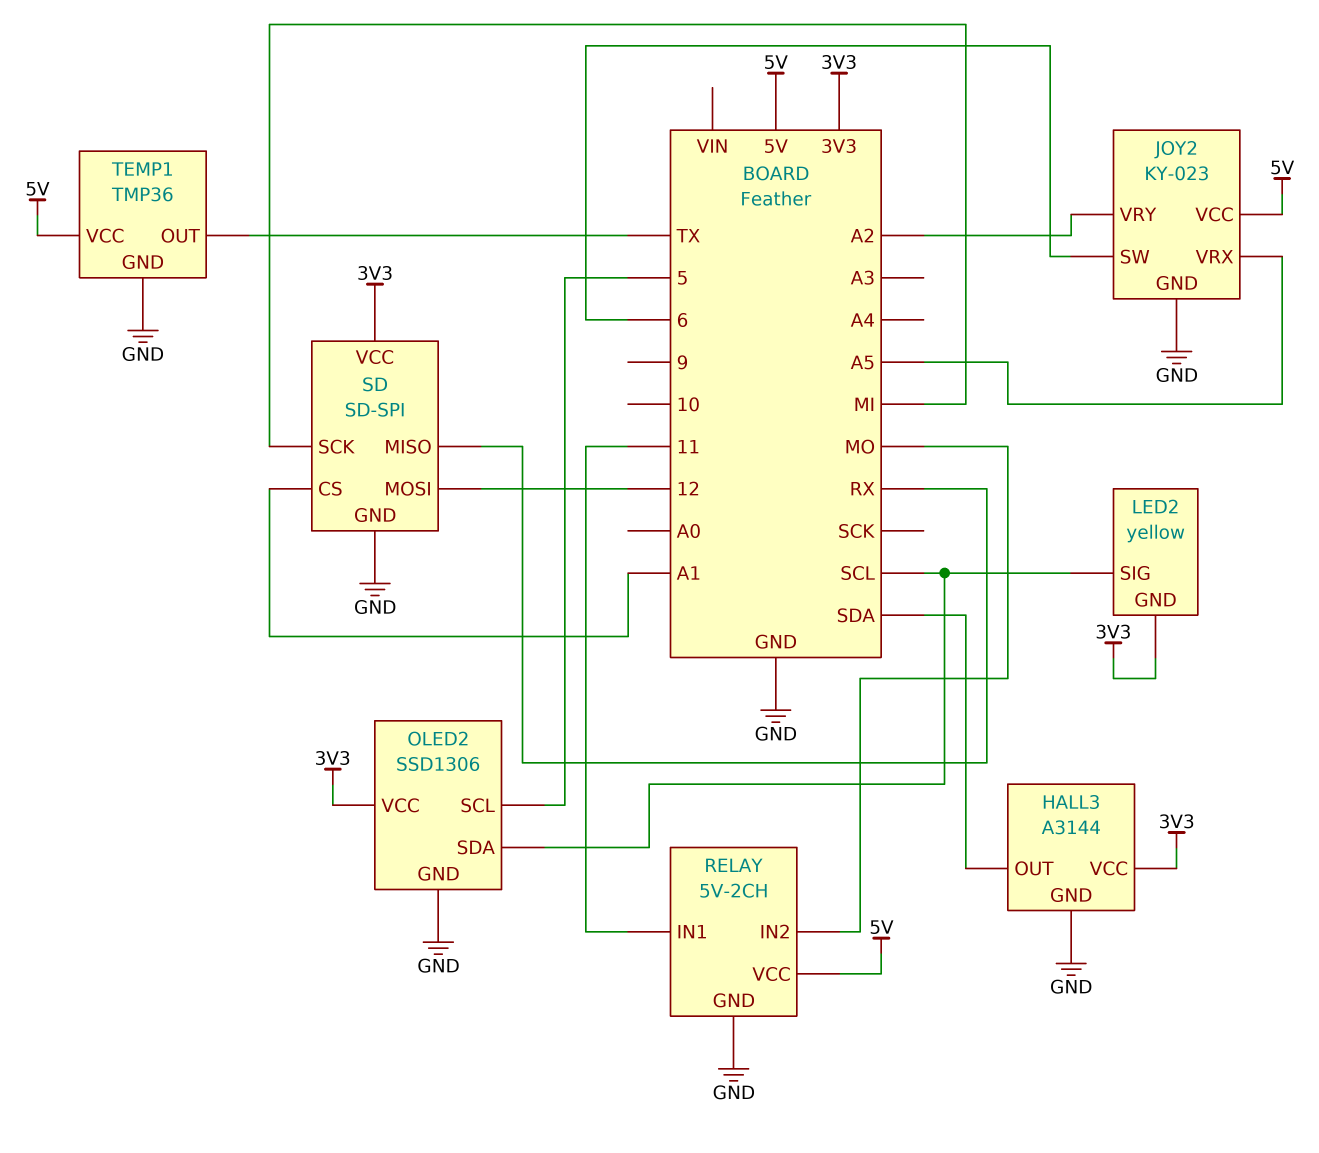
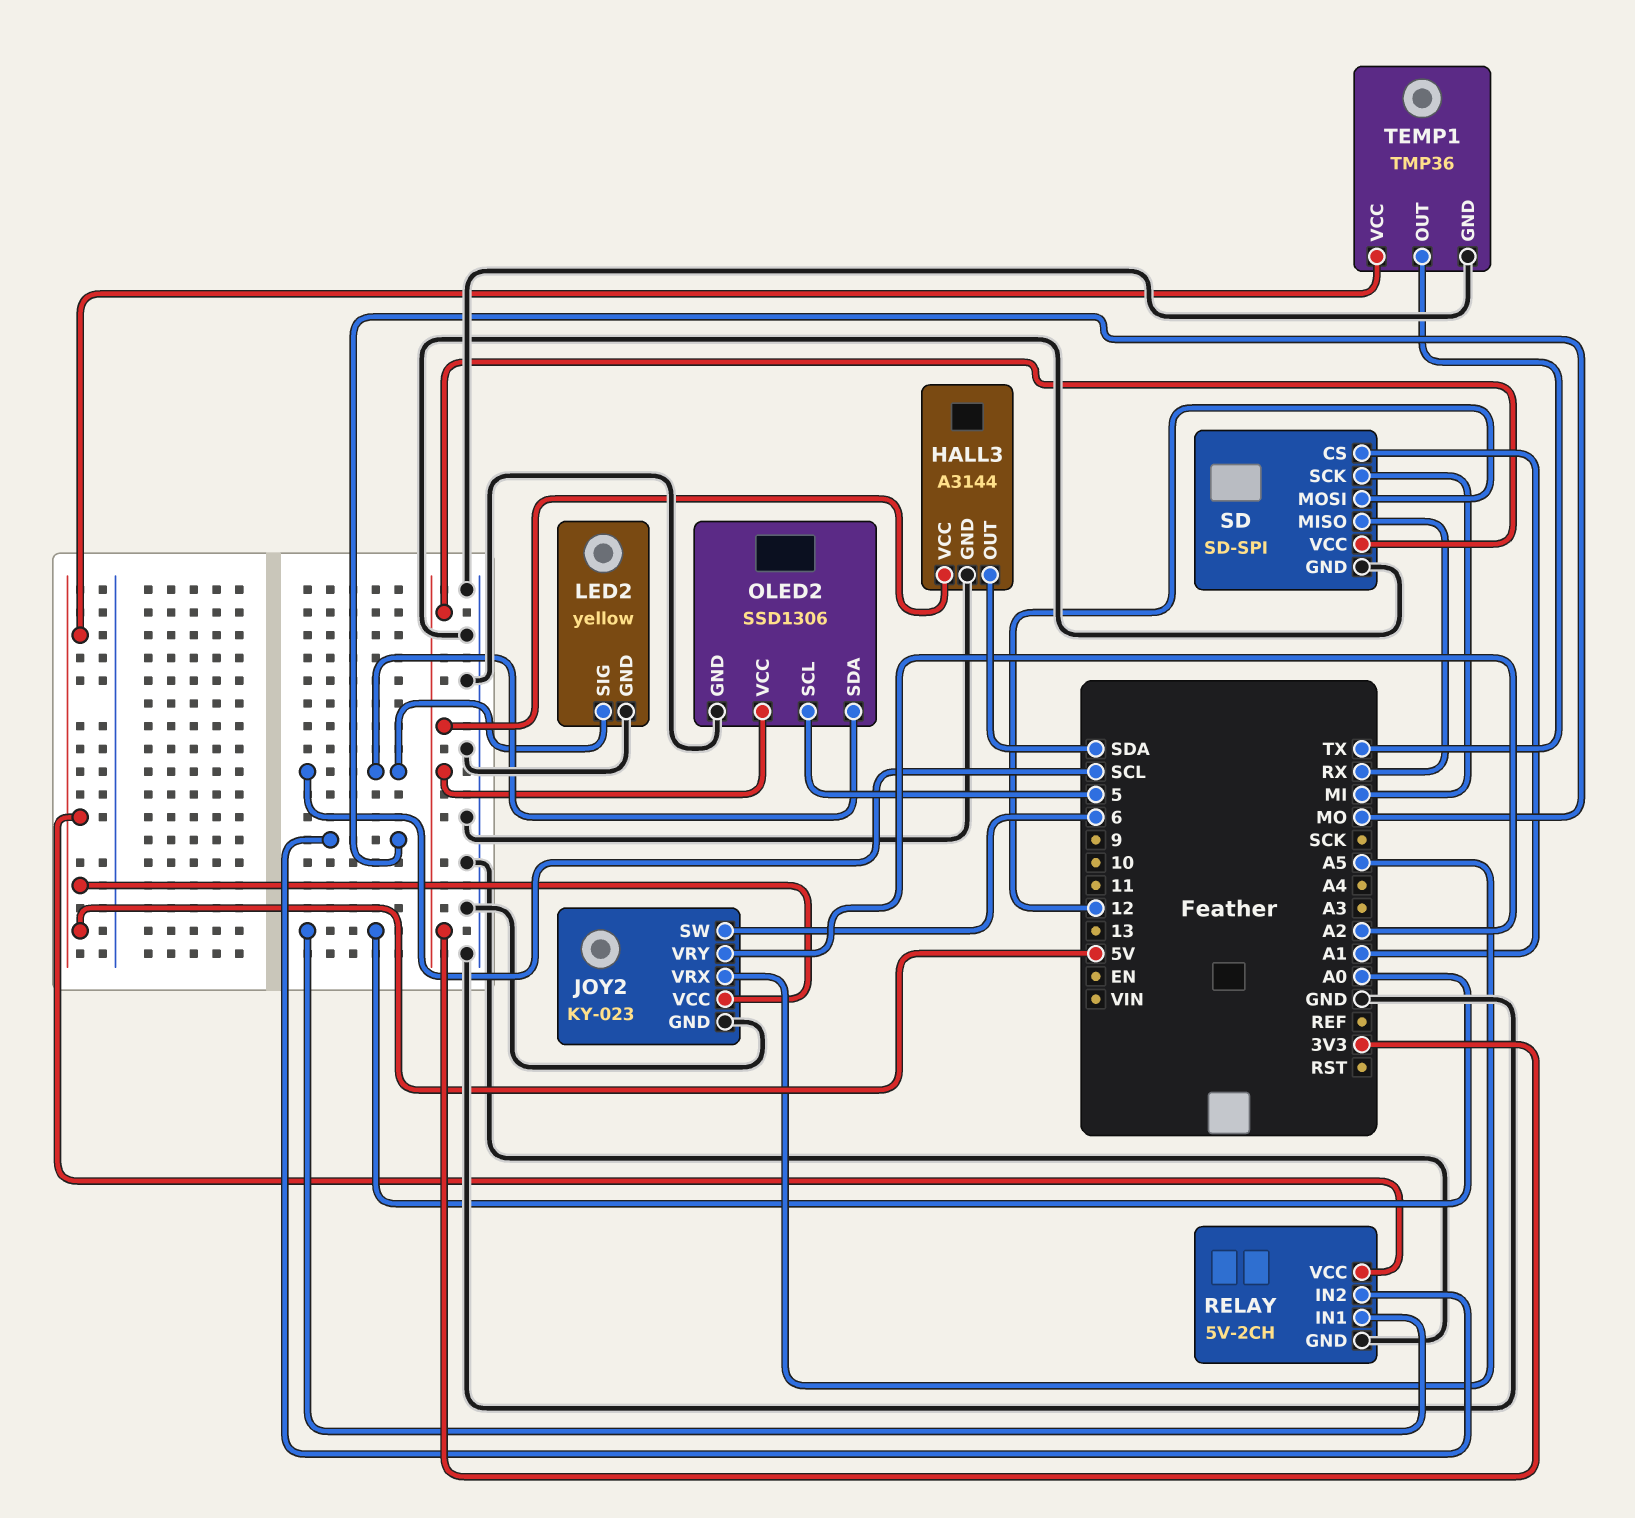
LED2 pin GND: 3V3 -> GND
RELAY pin IN1: 11 -> A0

